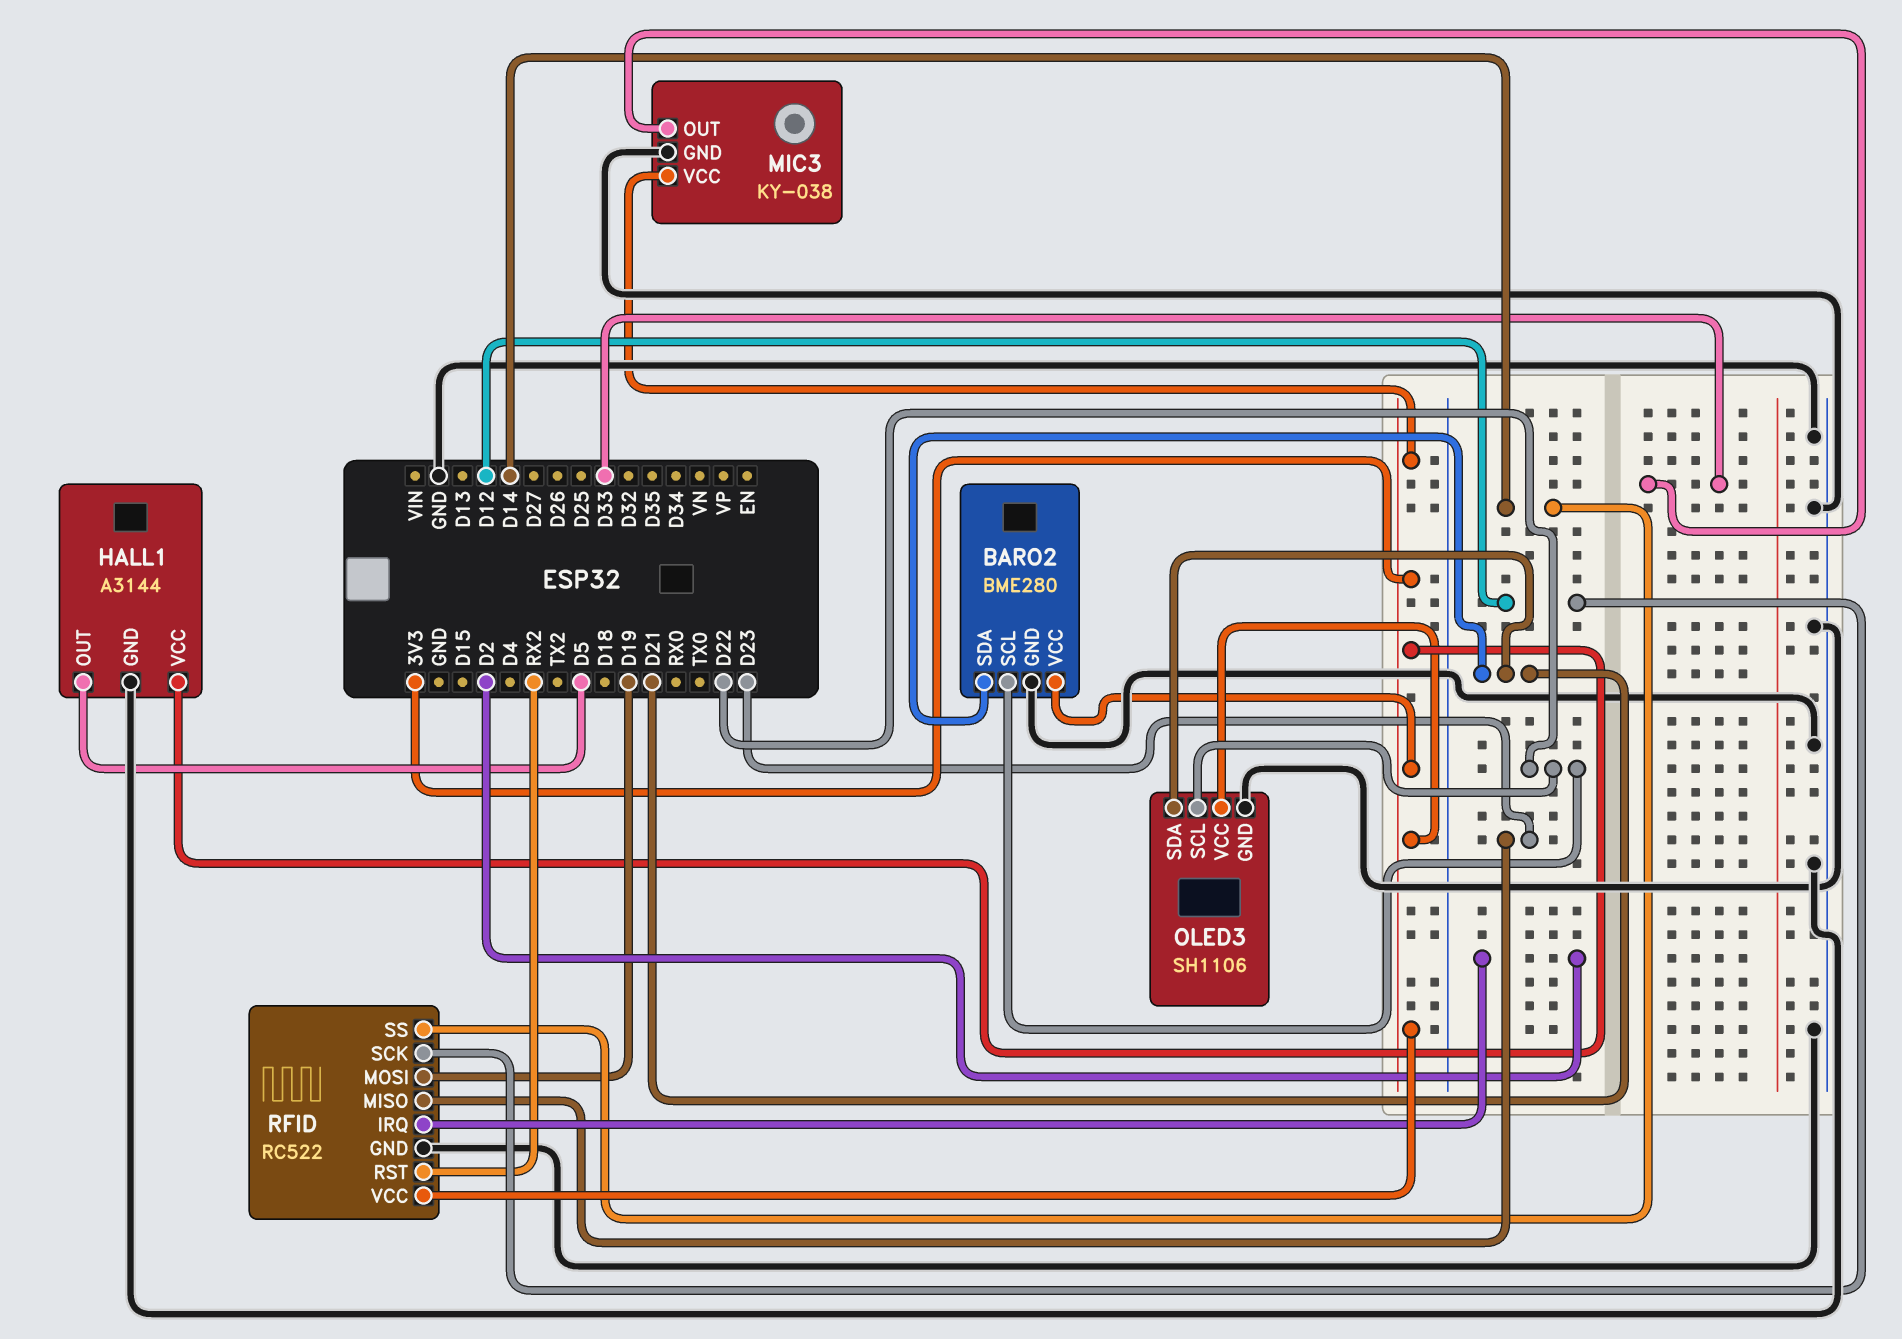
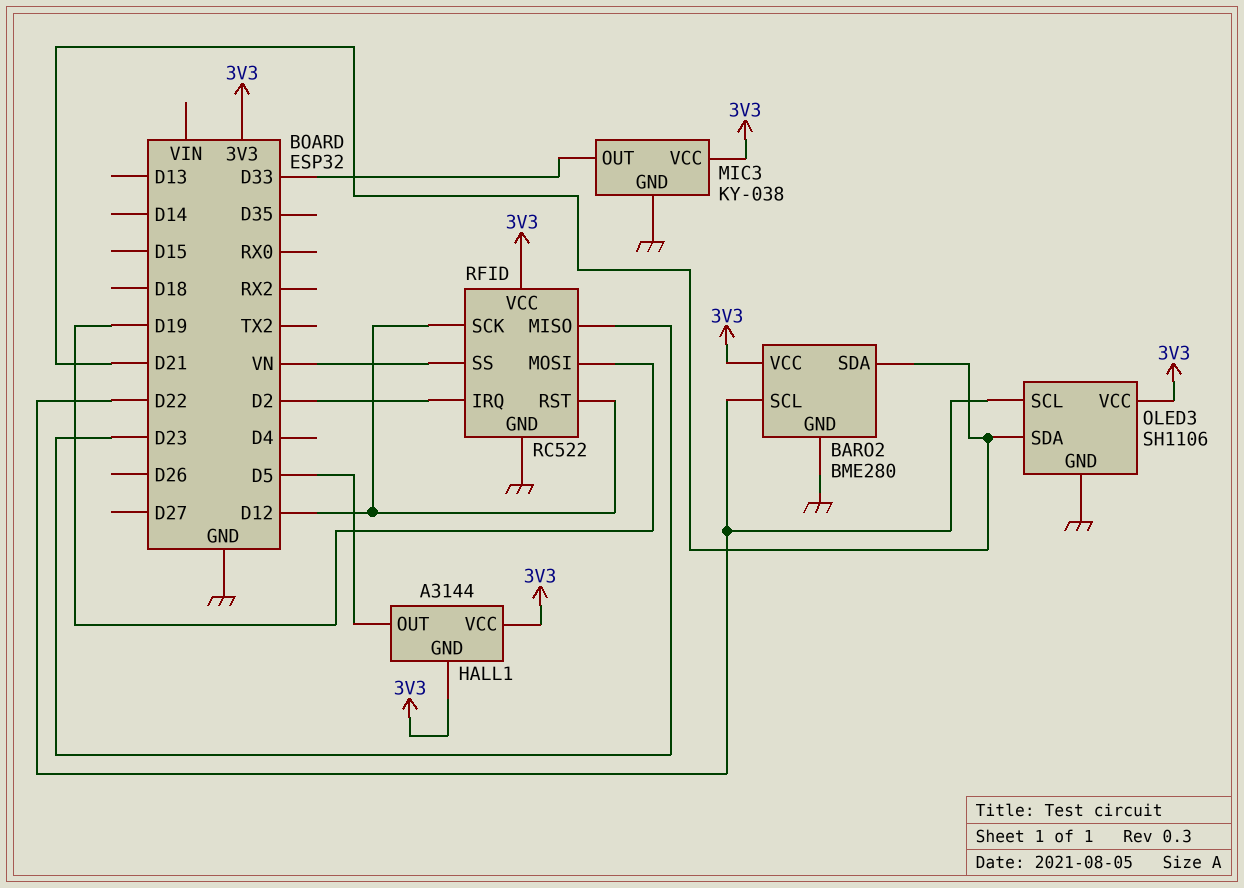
HALL1 pin GND: GND -> 3V3
RFID pin RST: RX2 -> D12
RFID pin SS: D14 -> VN

